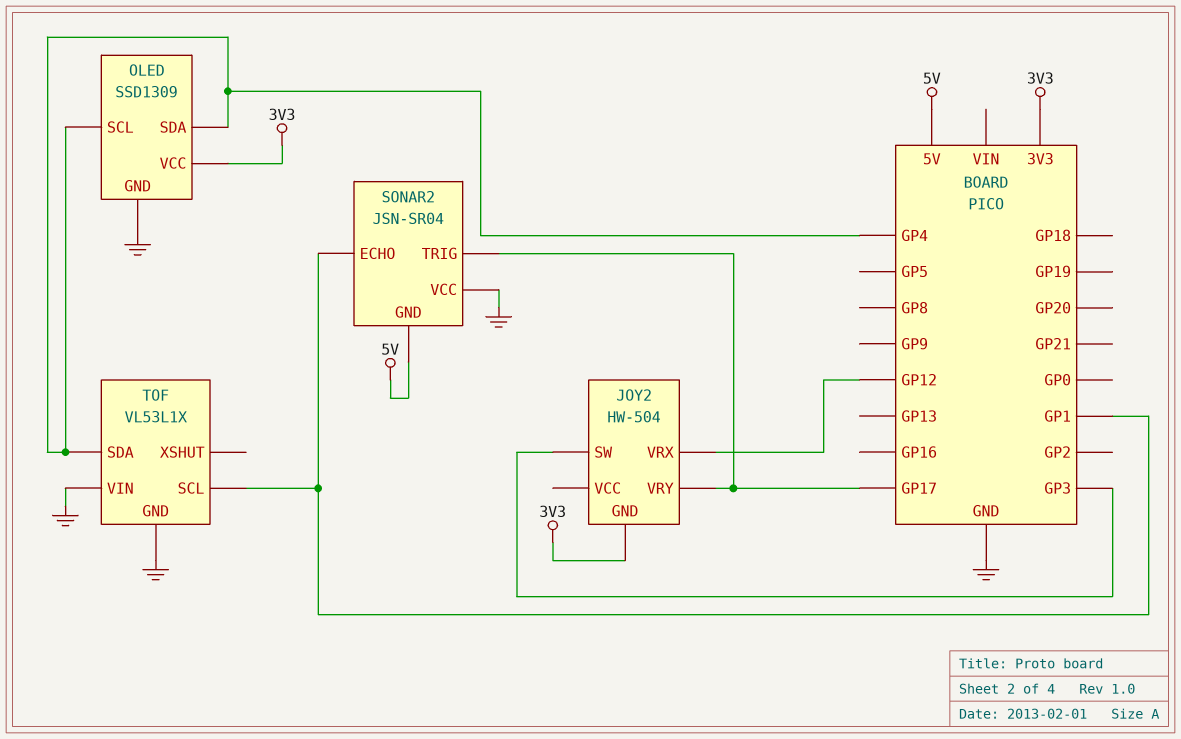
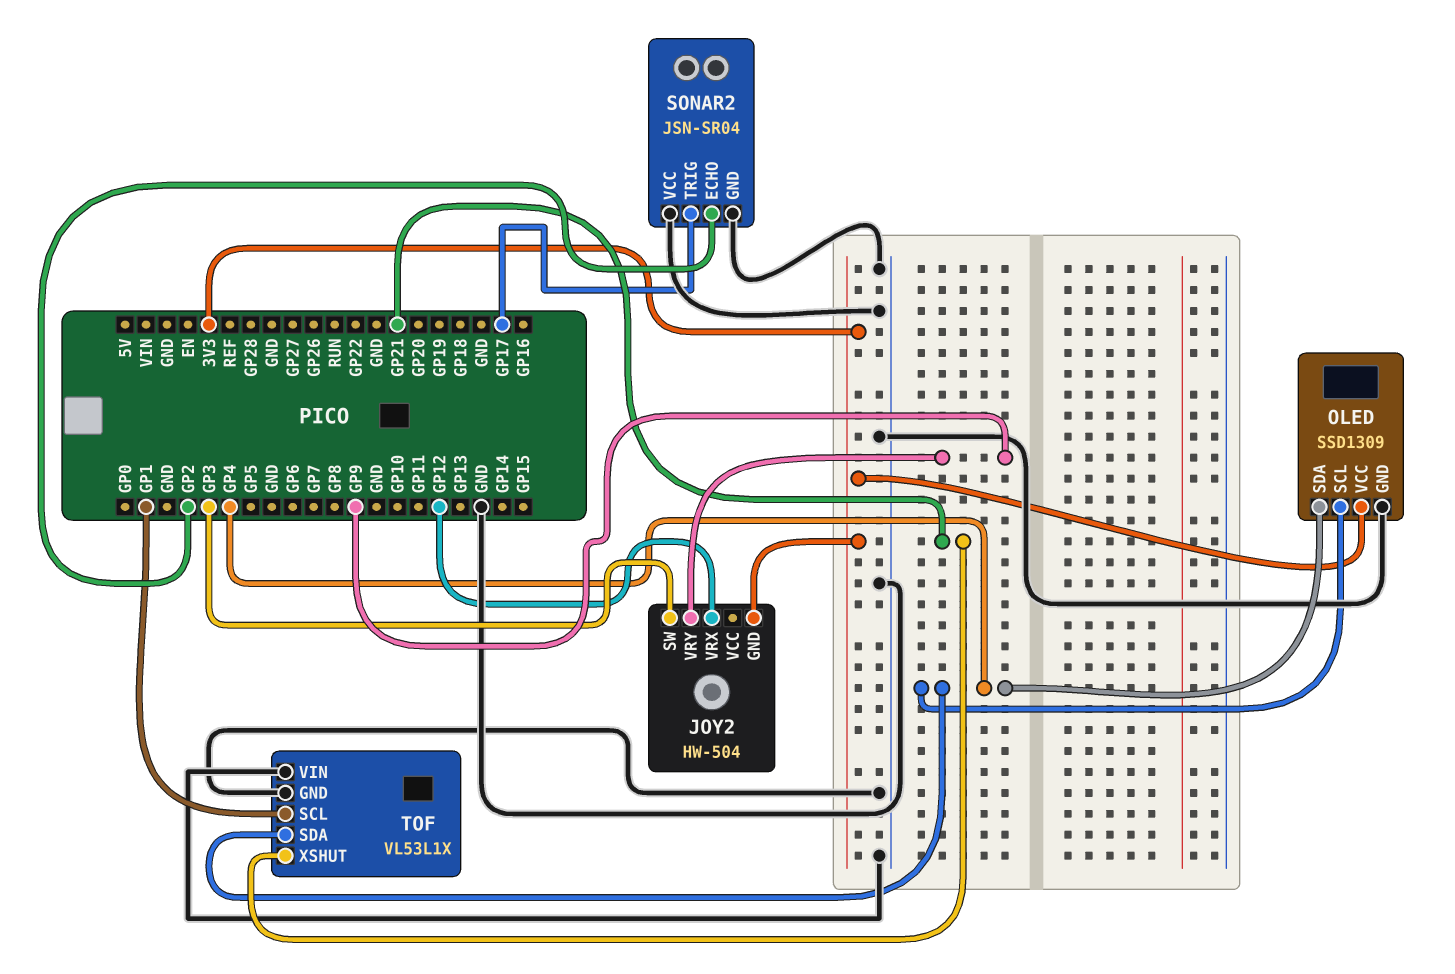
JOY2 pin VRY: GP17 -> GP9
SONAR2 pin ECHO: GP1 -> GP2
SONAR2 pin GND: 5V -> GND
TOF pin XSHUT: none -> GP21

